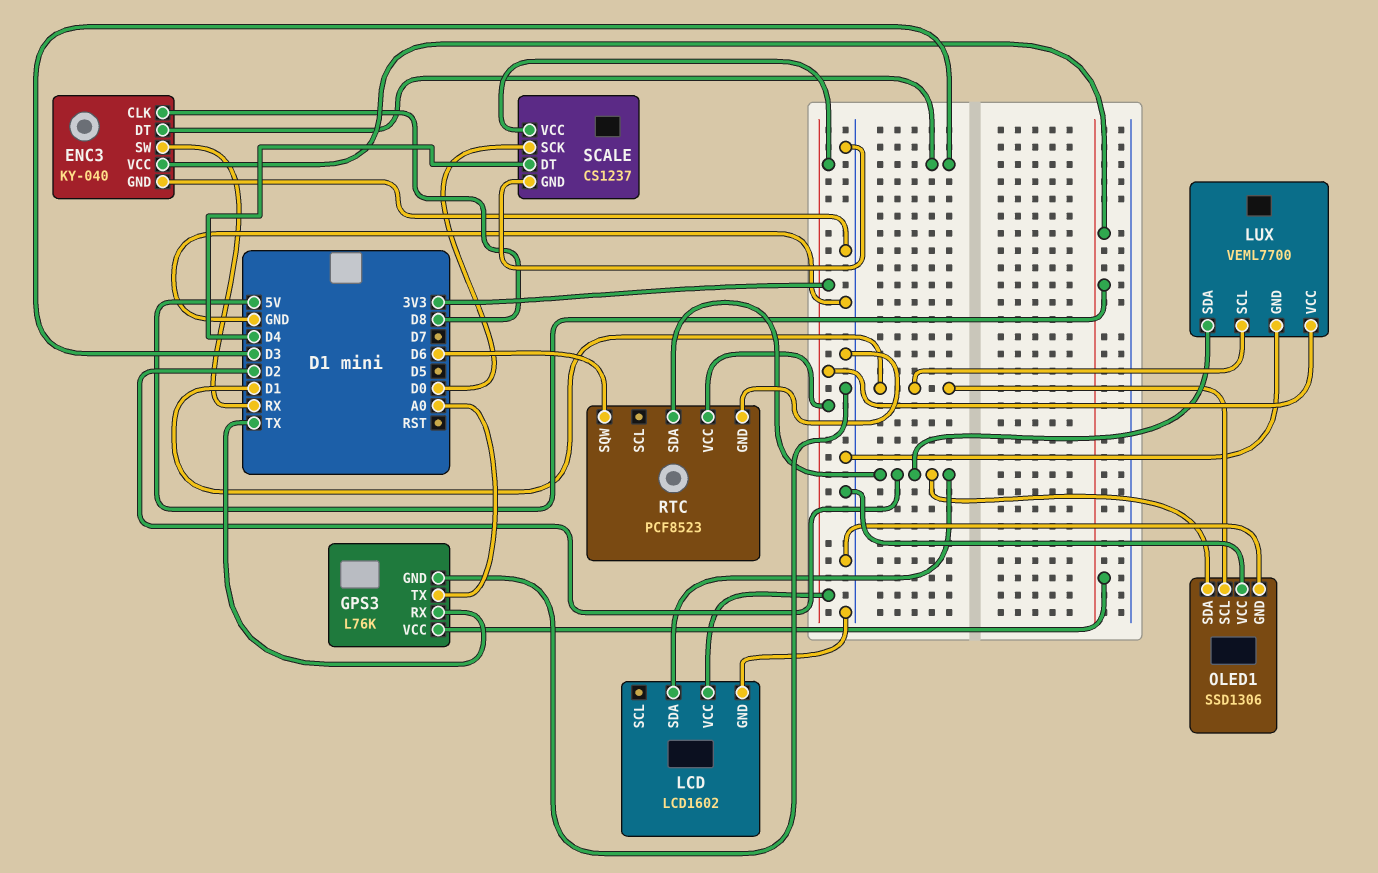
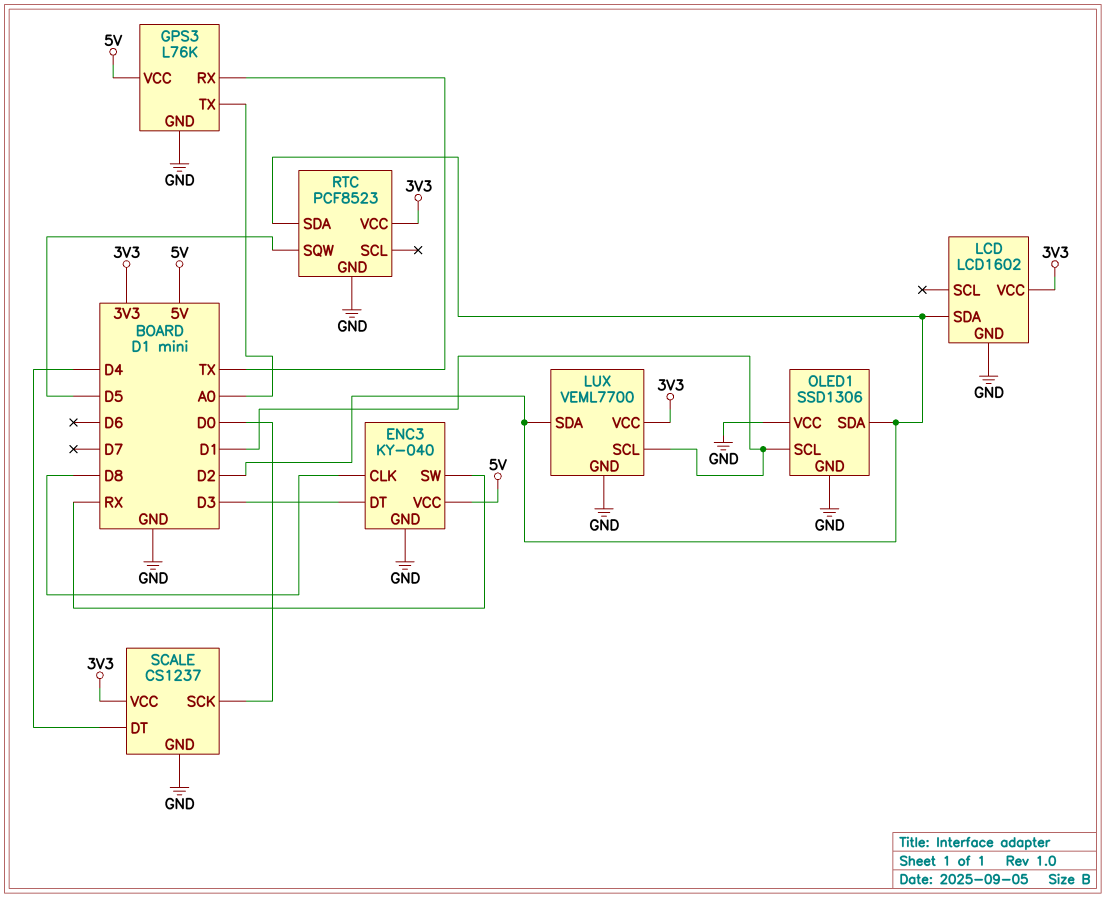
RTC pin SQW: D6 -> D5

